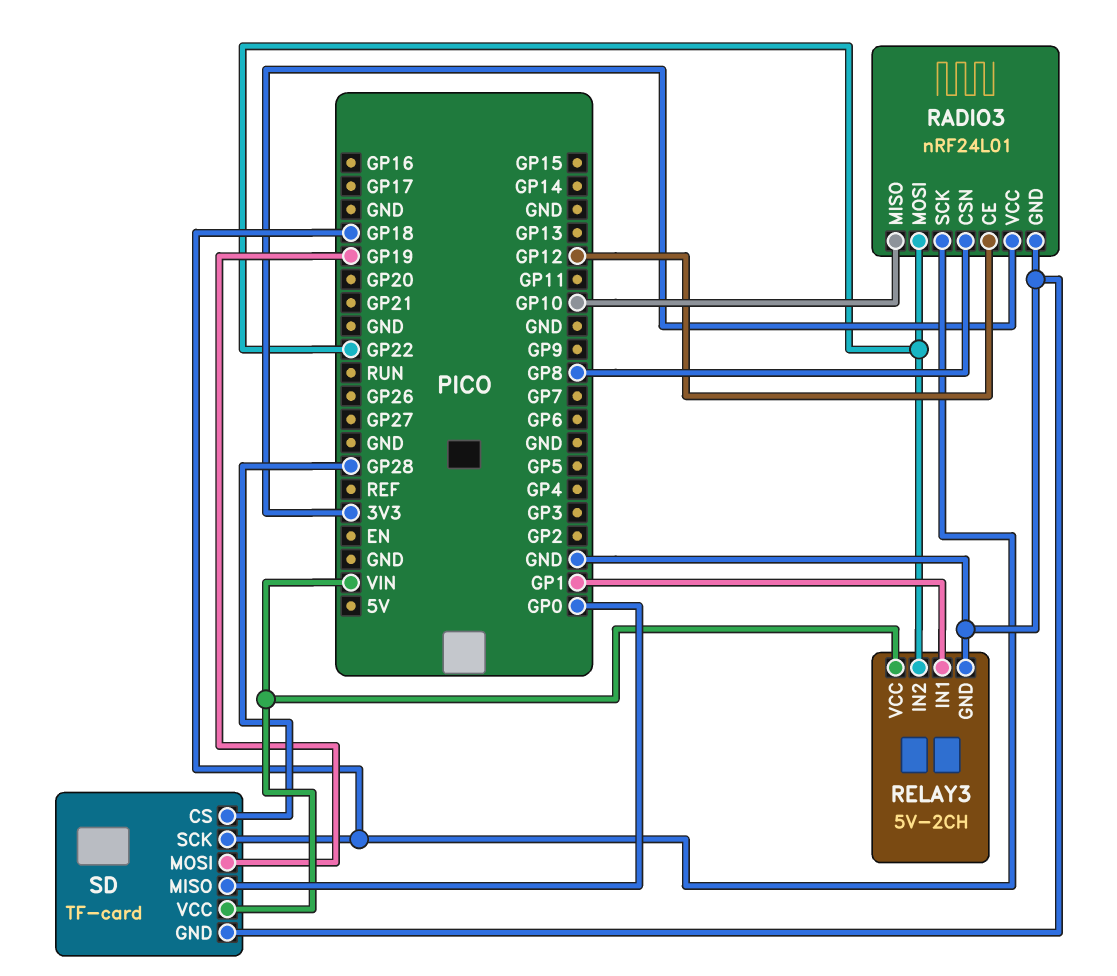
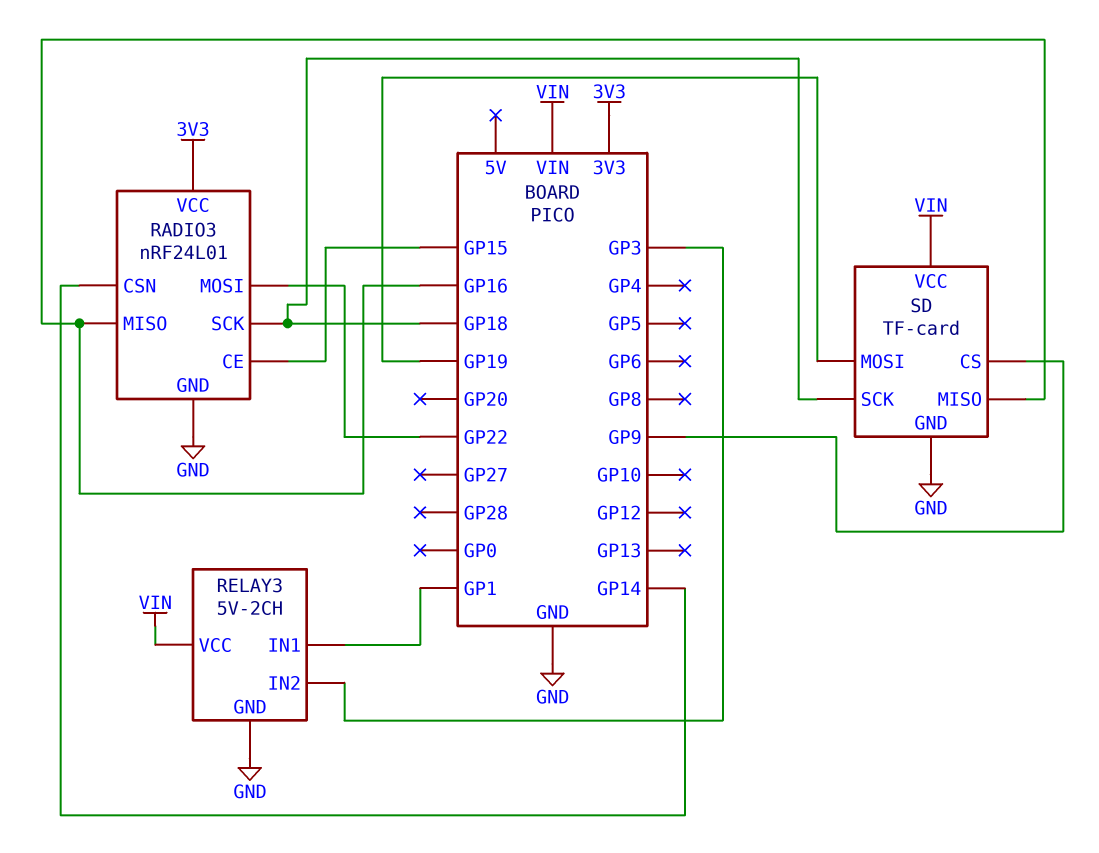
RADIO3 pin CE: GP12 -> GP15
RADIO3 pin CSN: GP8 -> GP14
RADIO3 pin MISO: GP10 -> GP16
RELAY3 pin IN2: GP22 -> GP3
SD pin CS: GP28 -> GP9
SD pin MISO: GP0 -> GP16

